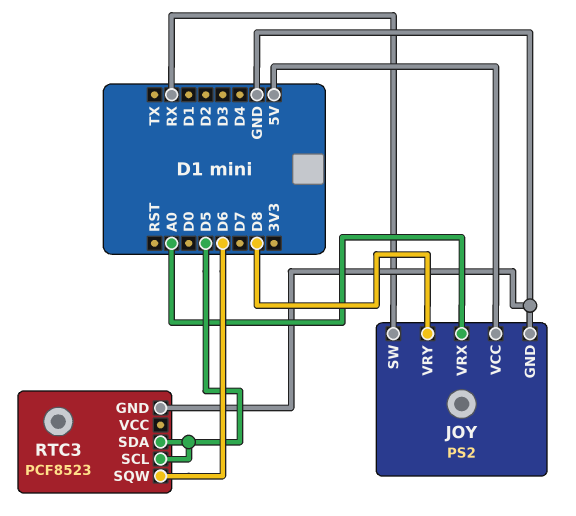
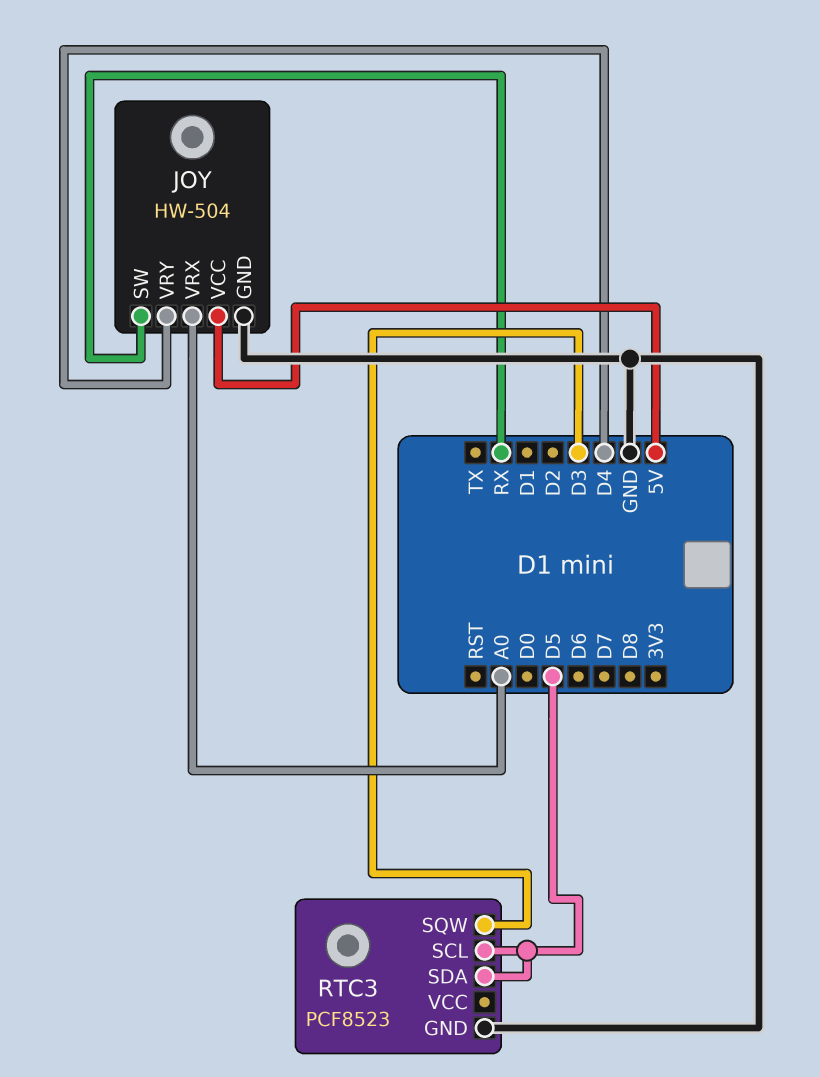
JOY: PS2 -> HW-504
JOY pin VRY: D8 -> D4
RTC3 pin SQW: D6 -> D3

